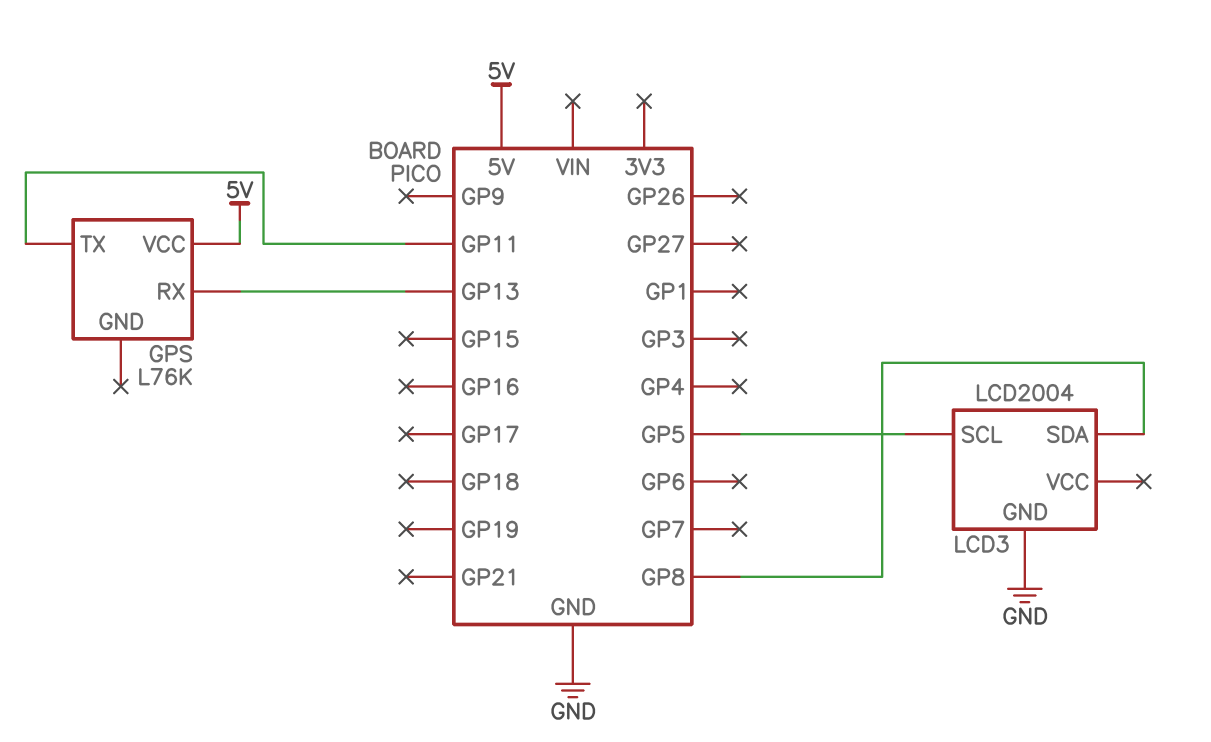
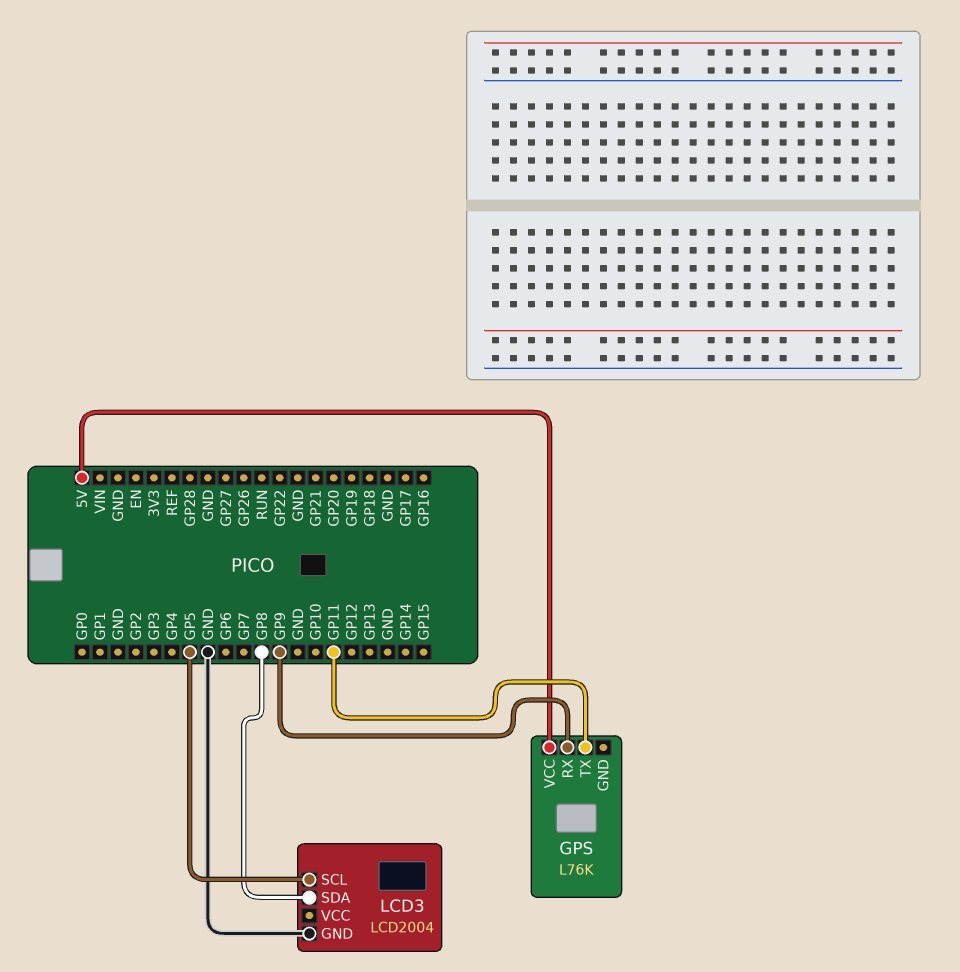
GPS pin RX: GP13 -> GP9

